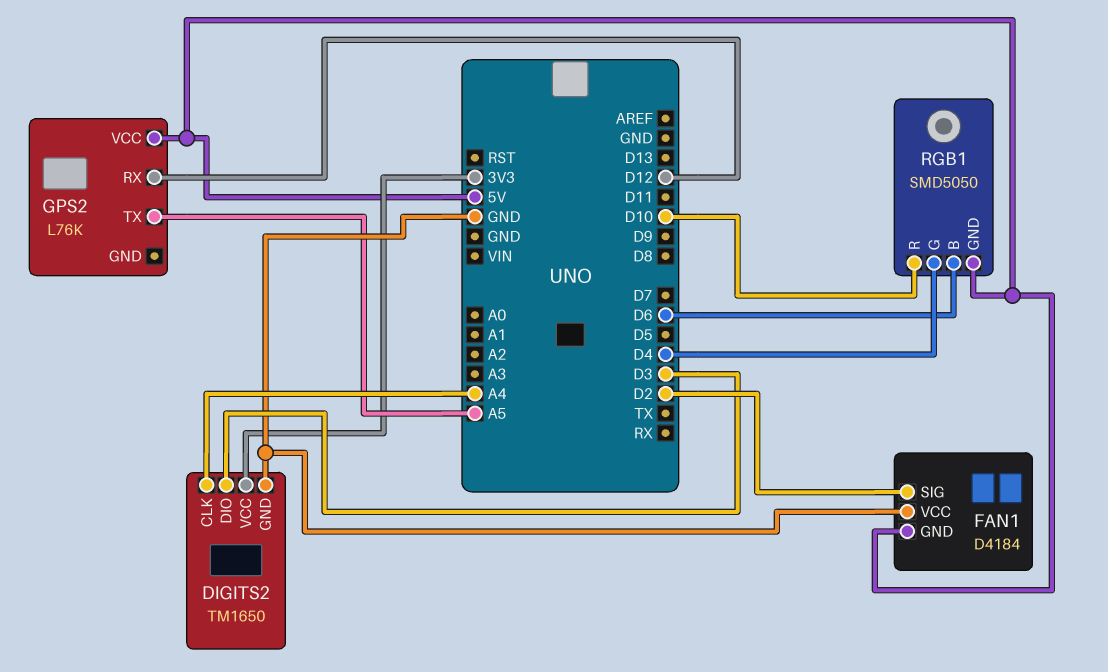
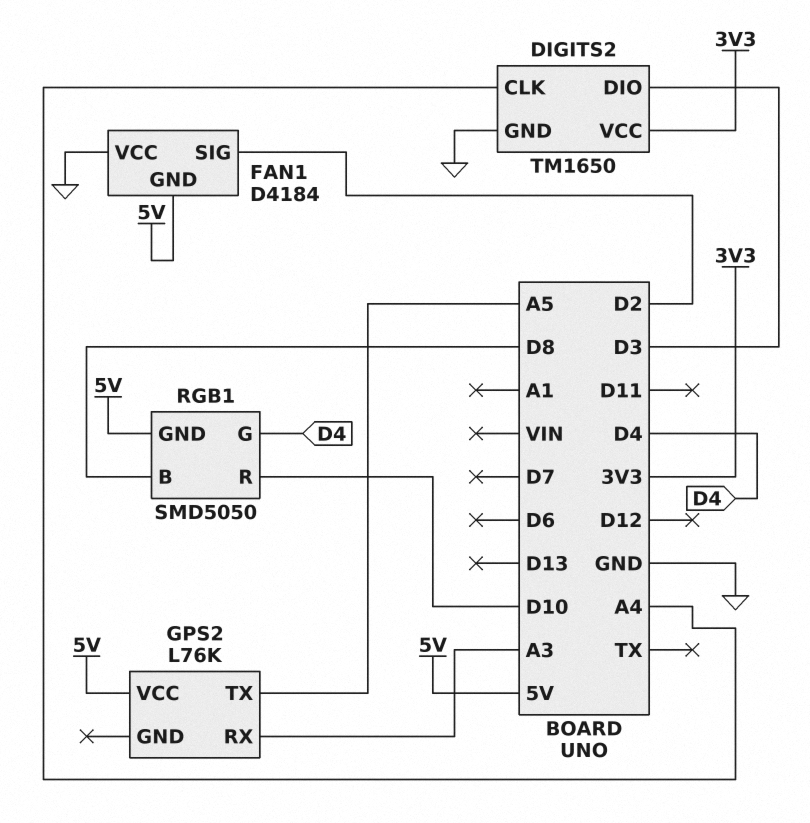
GPS2 pin RX: D12 -> A3
RGB1 pin B: D6 -> D8

